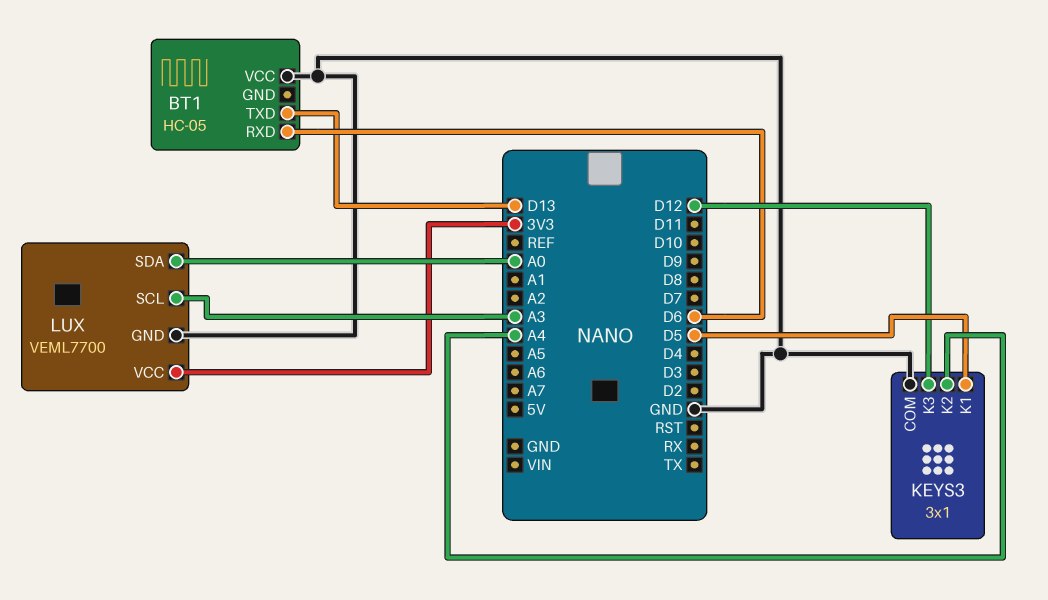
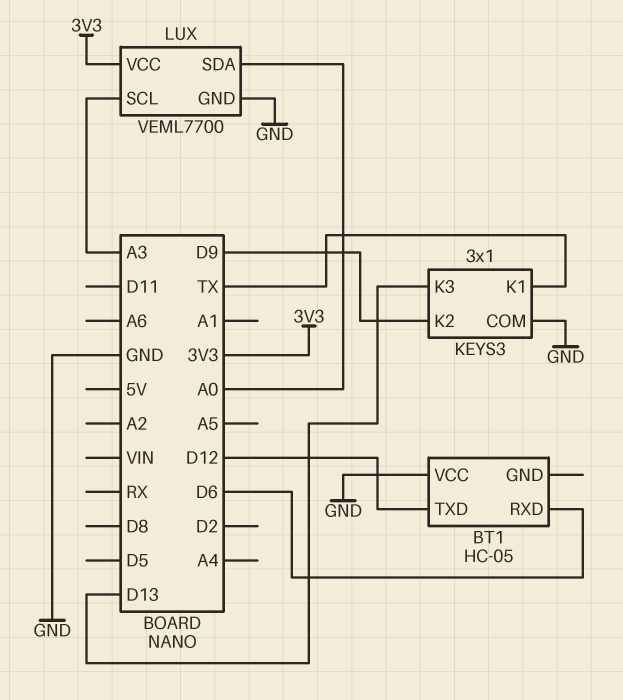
BT1 pin TXD: D13 -> D12
KEYS3 pin K1: D5 -> TX
KEYS3 pin K2: A4 -> D9
KEYS3 pin K3: D12 -> D13

